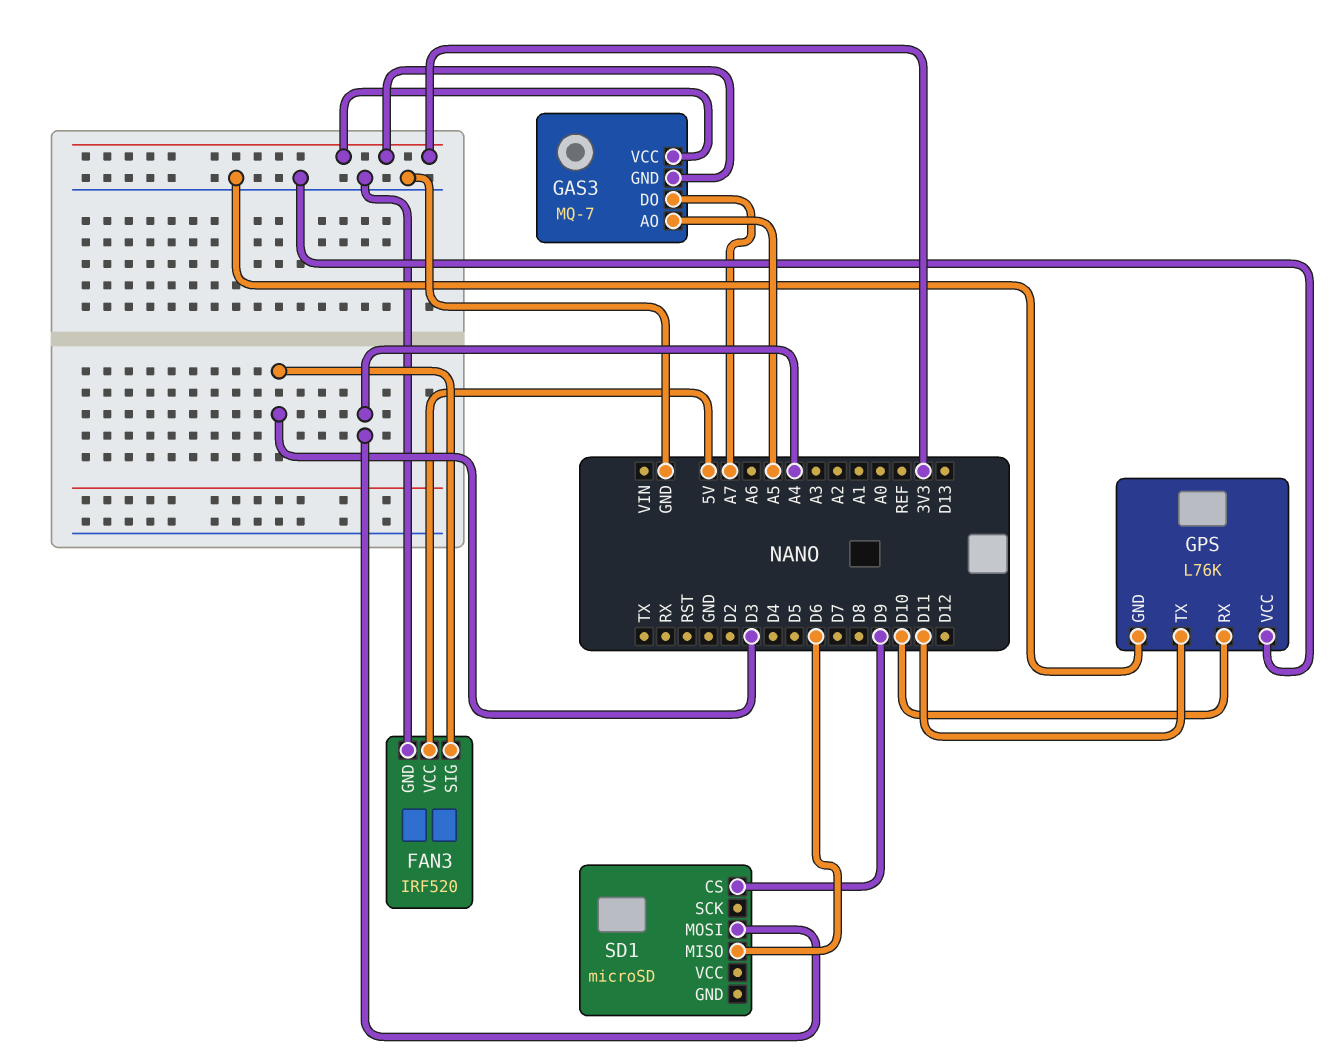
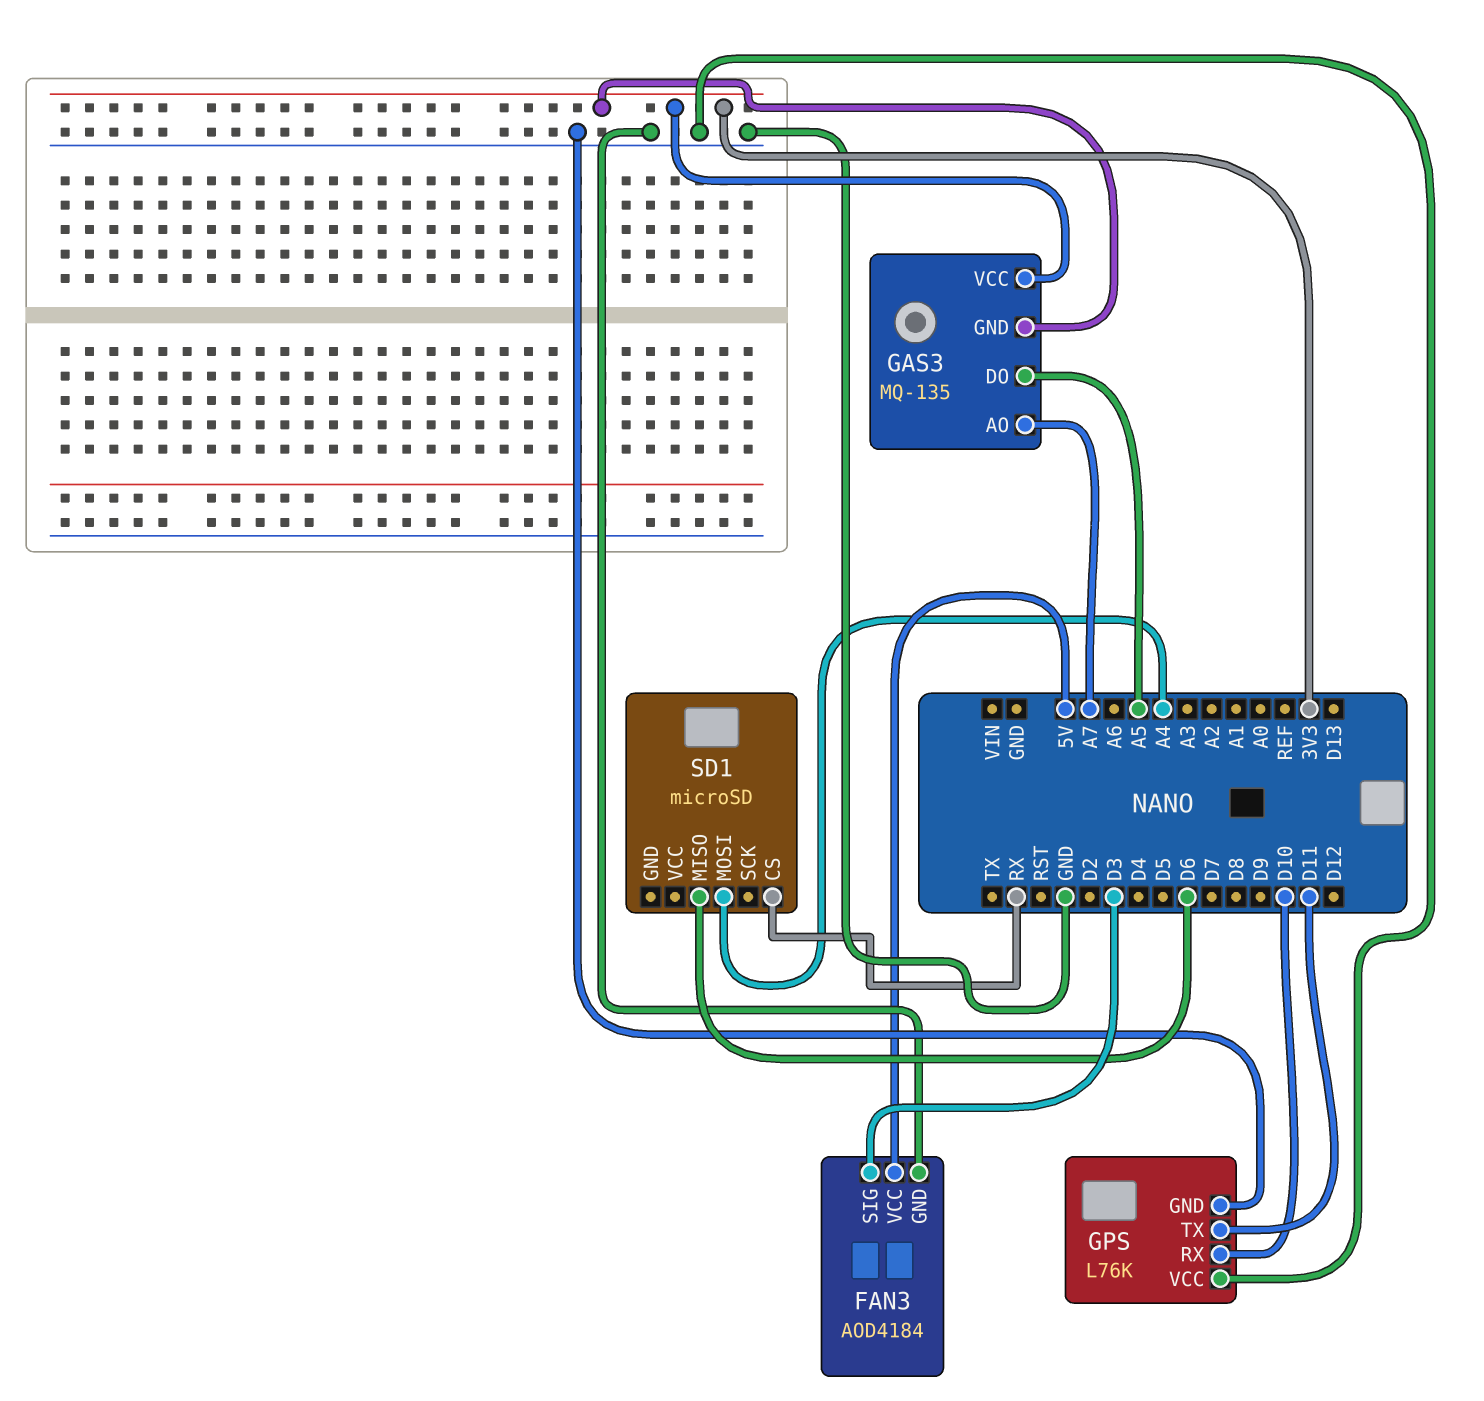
FAN3: IRF520 -> AOD4184
GAS3: MQ-7 -> MQ-135
GAS3 pin AO: A5 -> A7
GAS3 pin DO: A7 -> A5
SD1 pin CS: D9 -> RX

